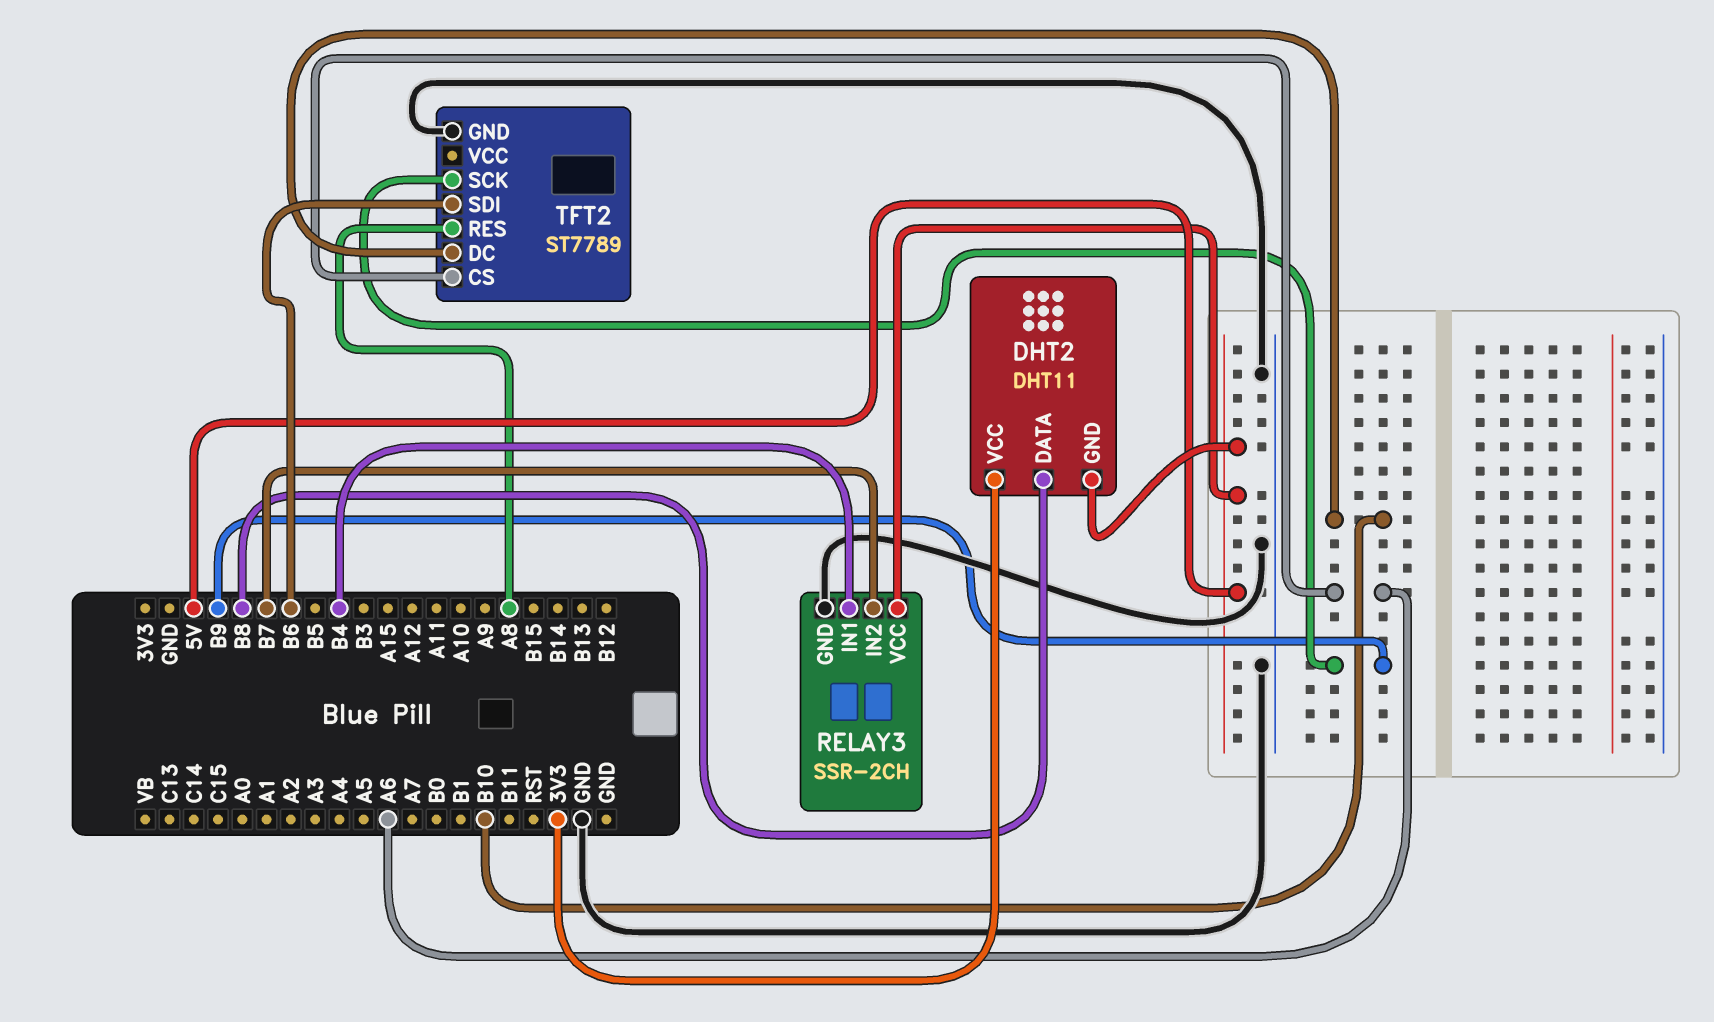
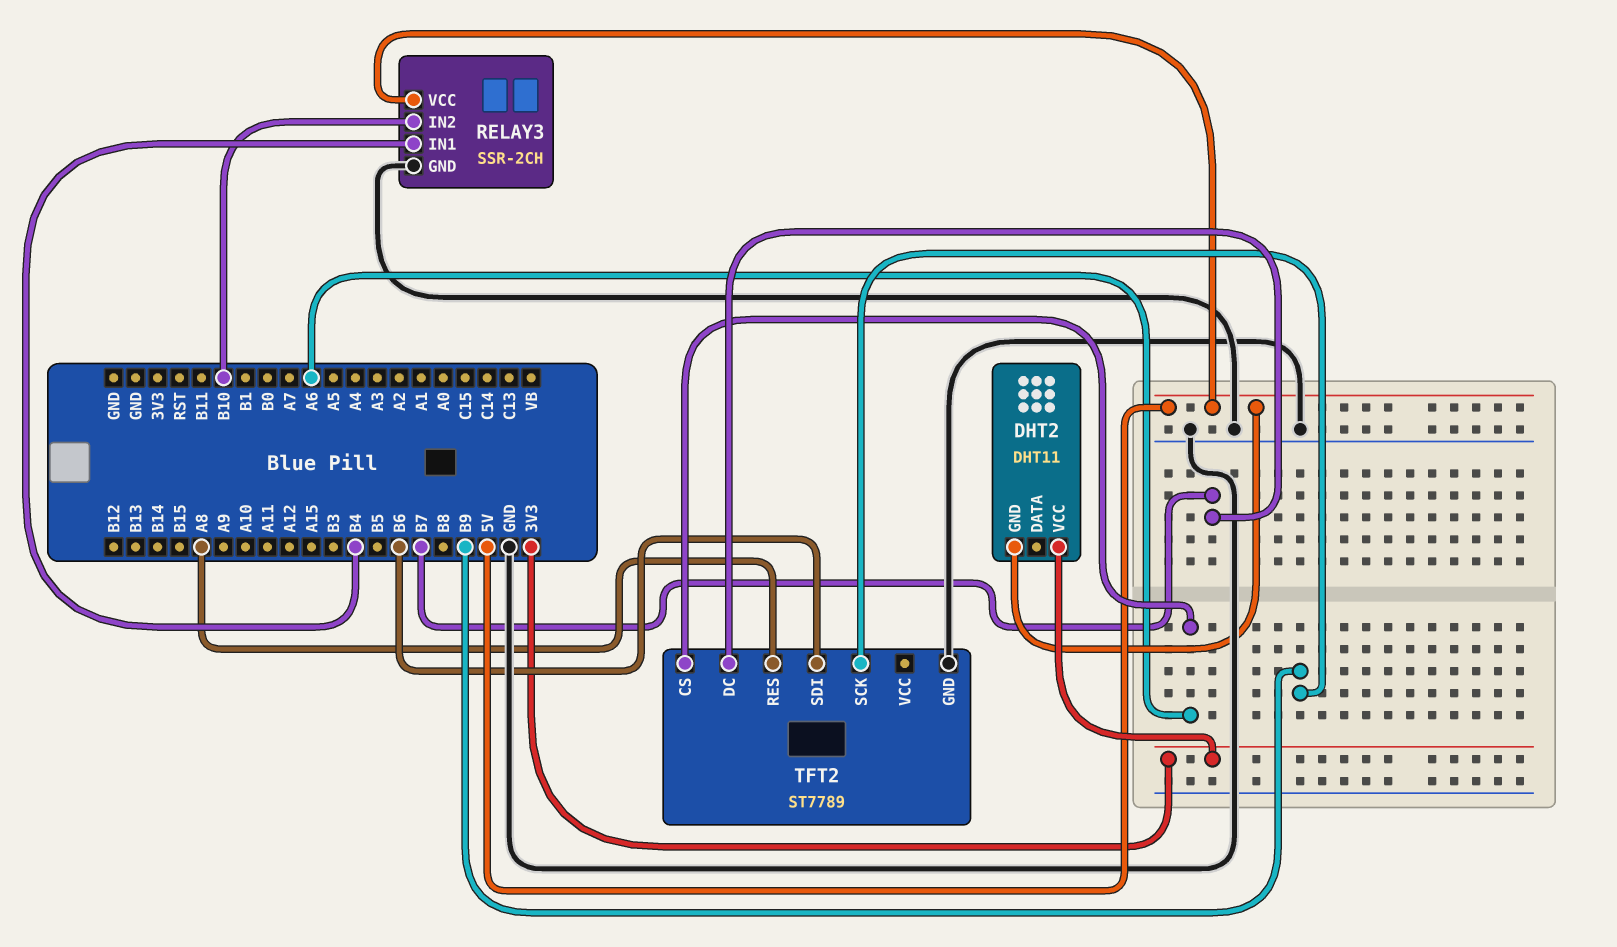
DHT2 pin DATA: B8 -> none
RELAY3 pin IN2: B7 -> B10
TFT2 pin DC: B10 -> B7

